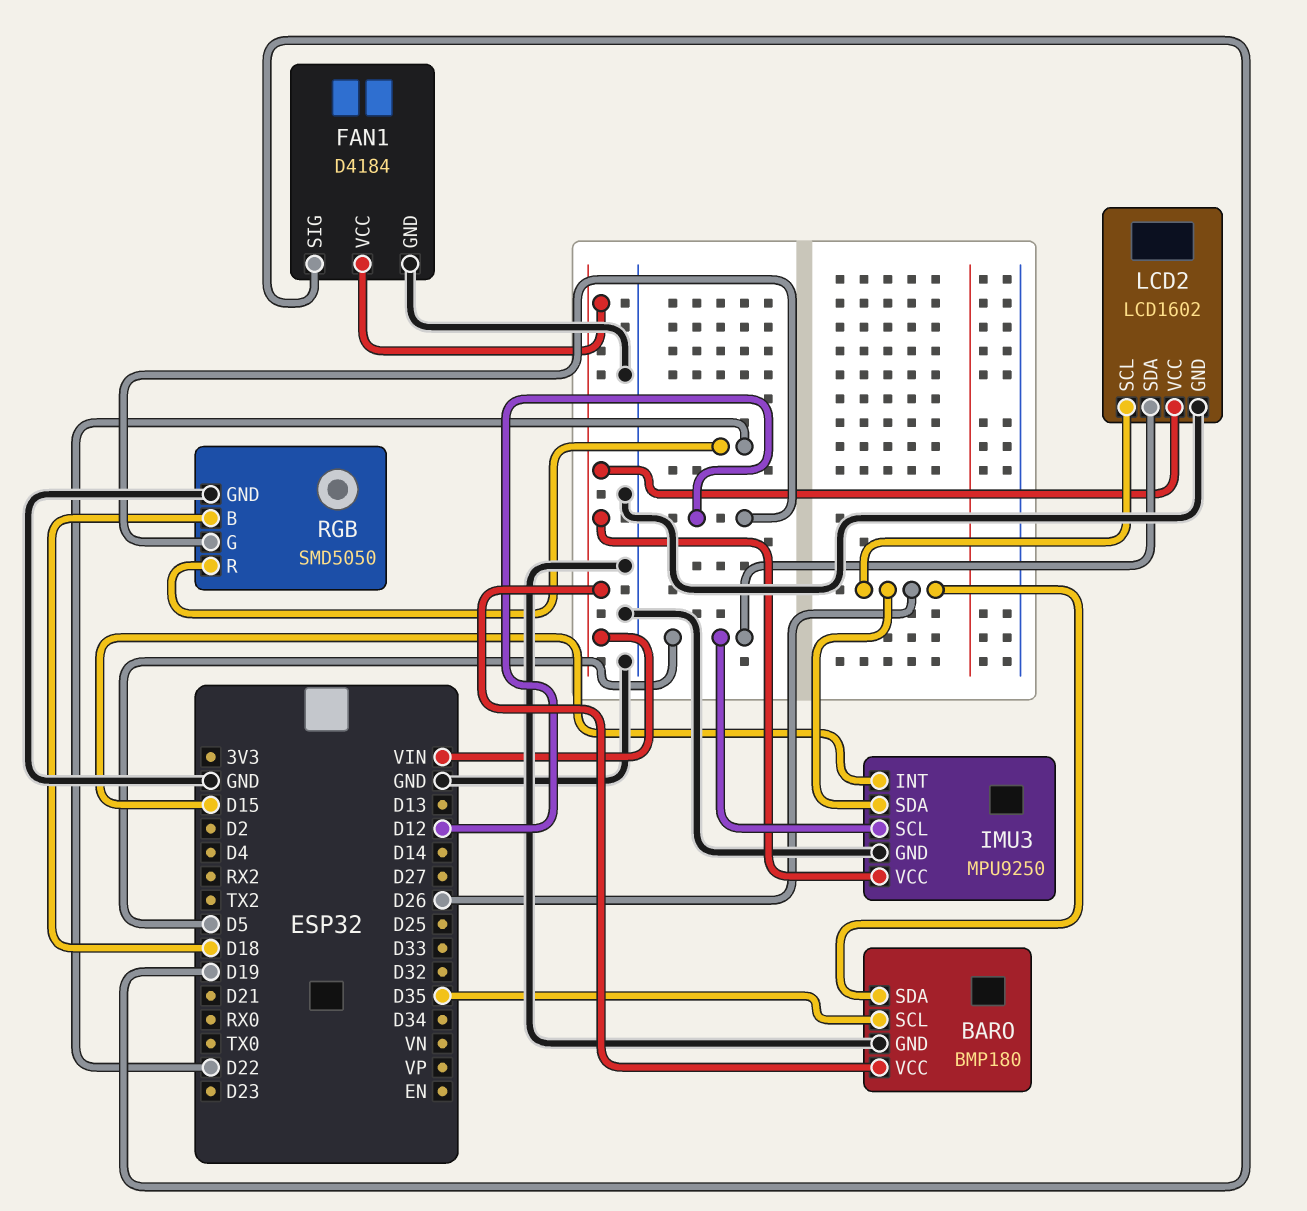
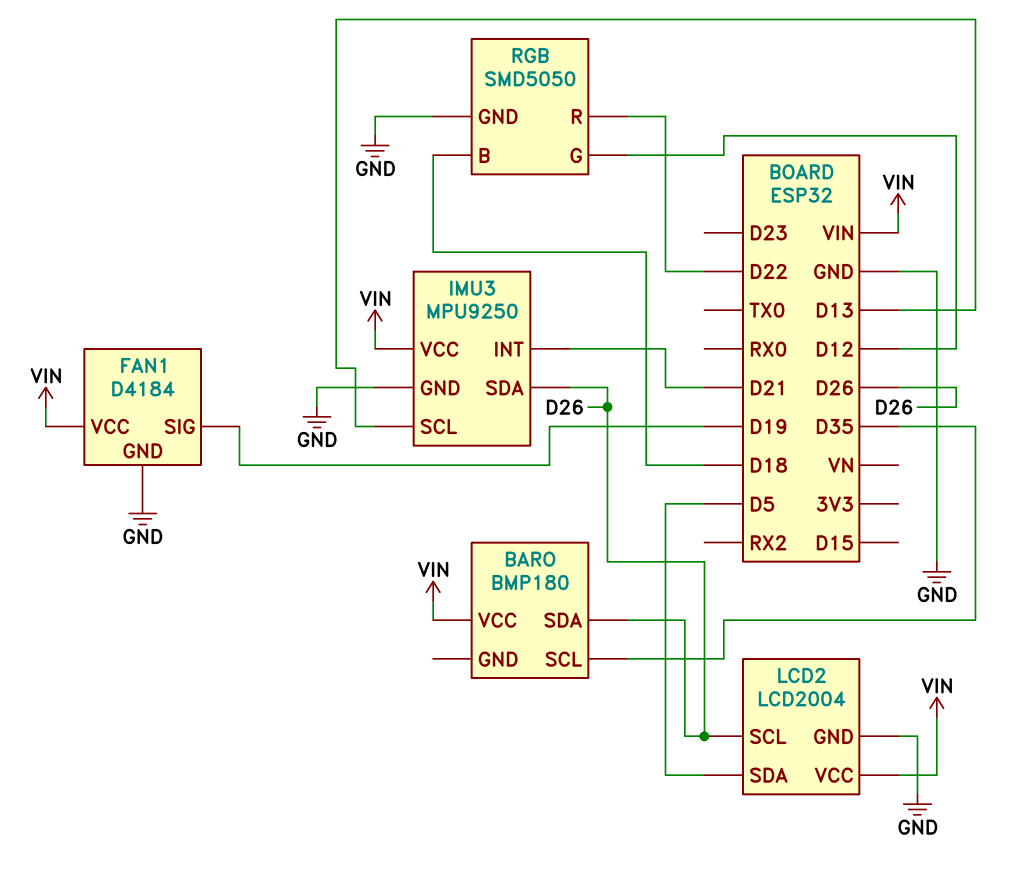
BARO pin GND: GND -> none
IMU3 pin INT: D15 -> D21
IMU3 pin SCL: D5 -> D13
LCD2: LCD1602 -> LCD2004

